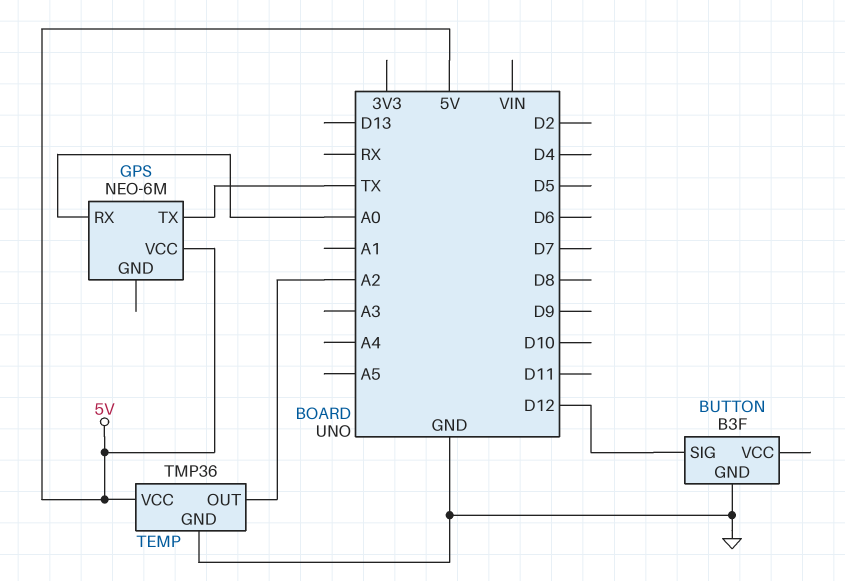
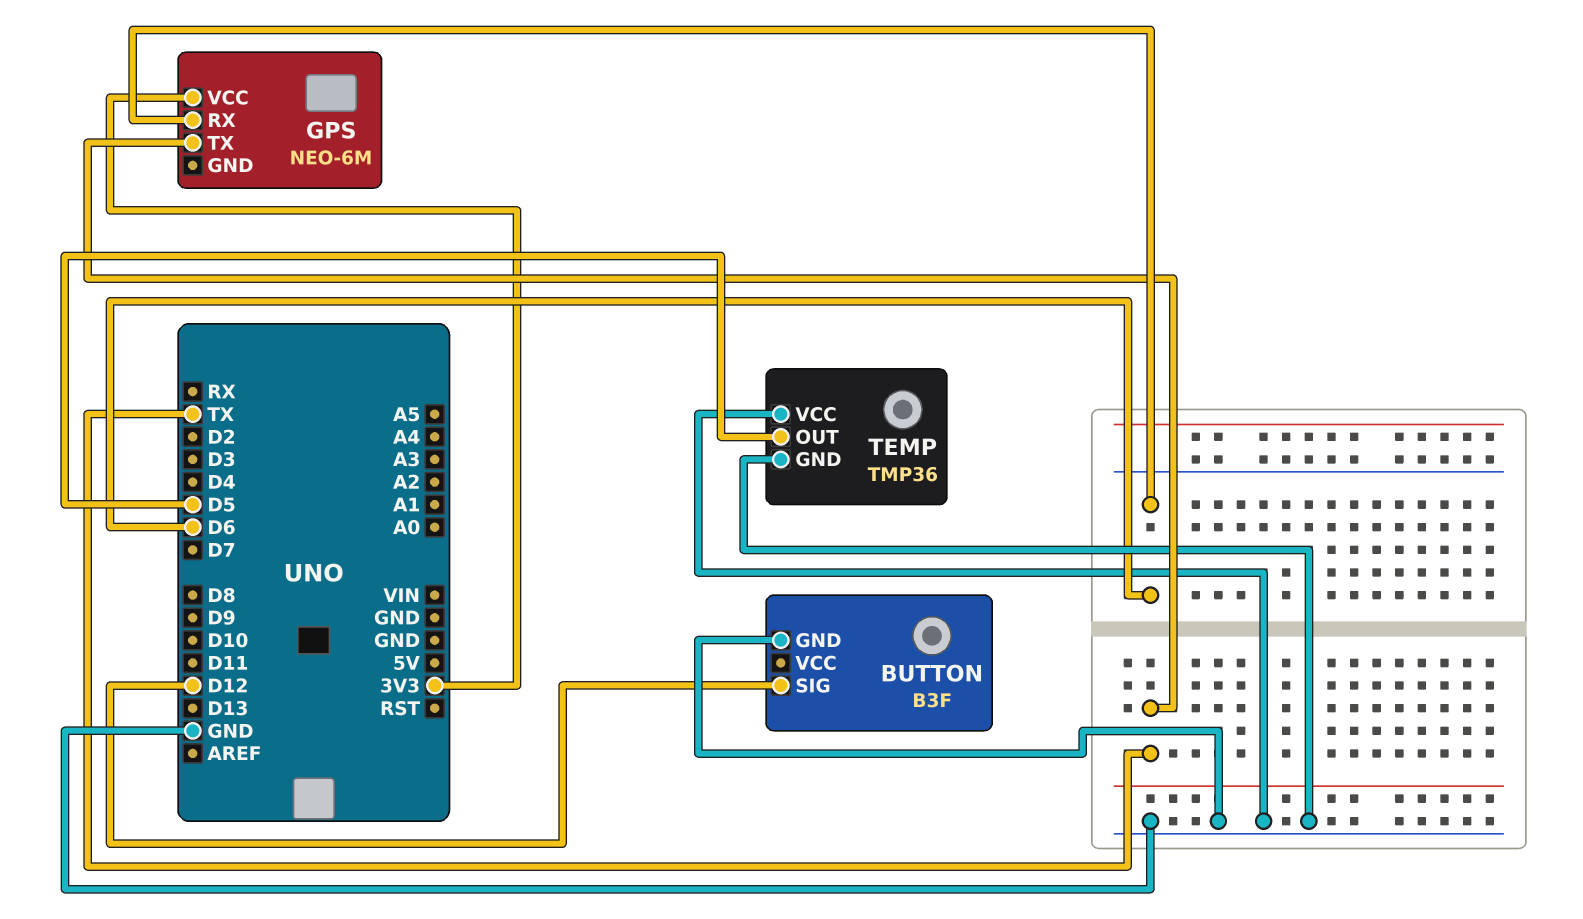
GPS pin RX: A0 -> D6
GPS pin VCC: 5V -> 3V3
TEMP pin OUT: A2 -> D5
TEMP pin VCC: 5V -> GND

